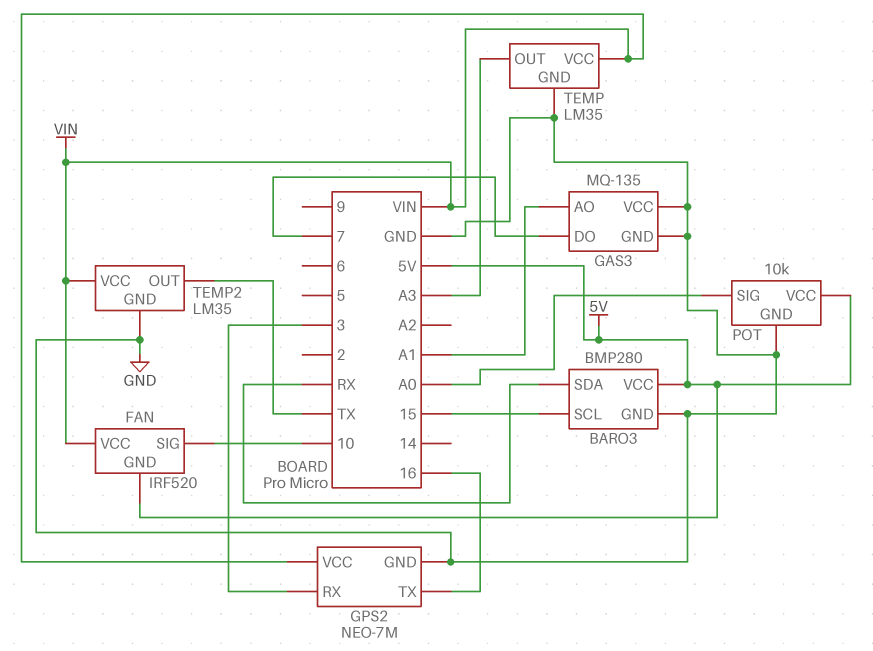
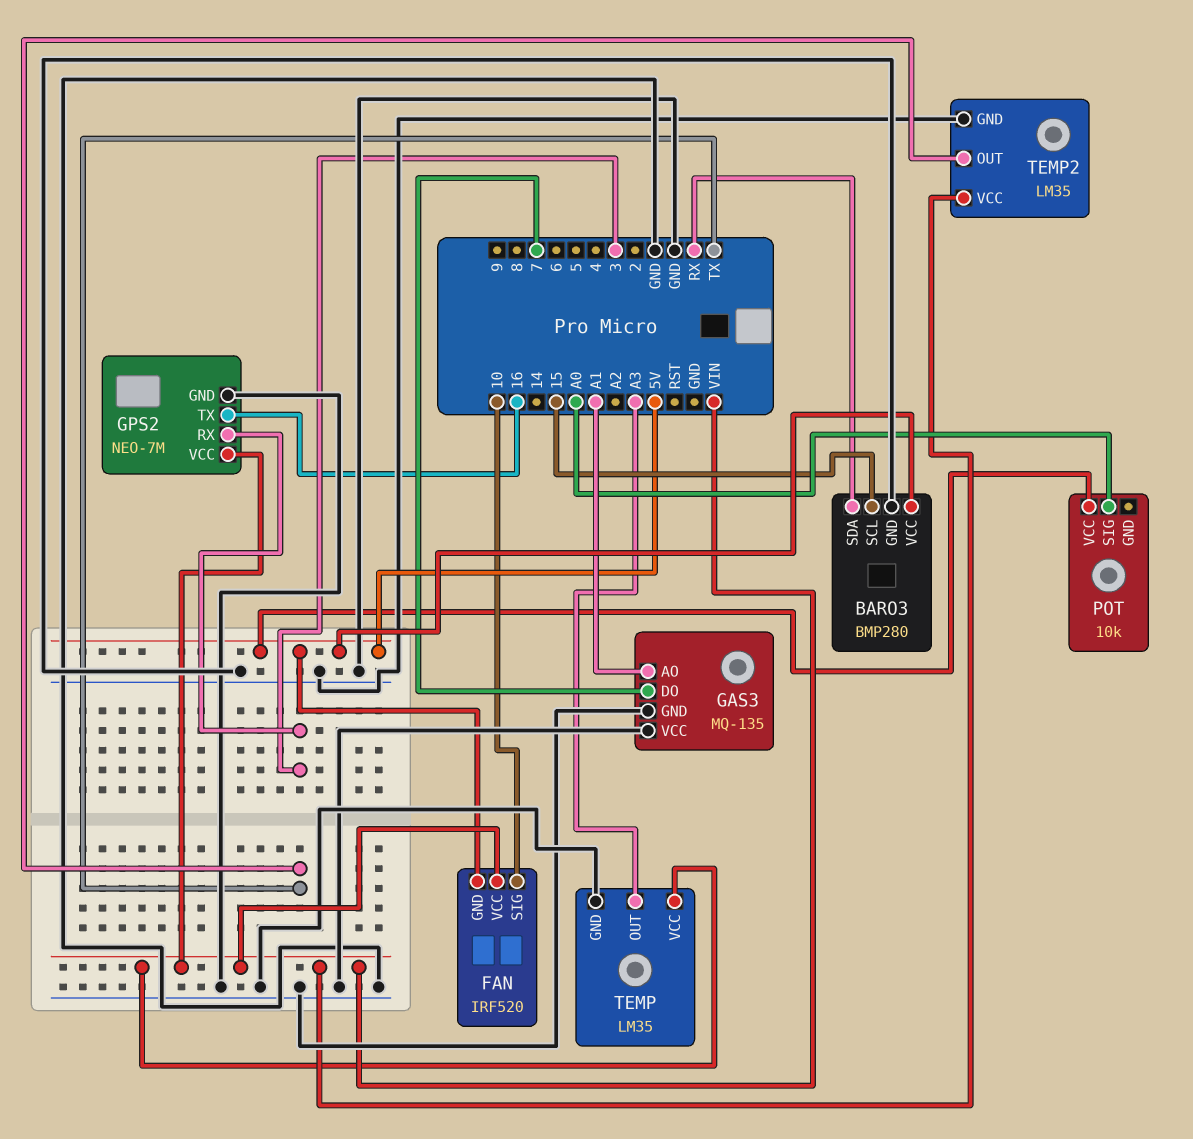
POT pin GND: GND -> none

